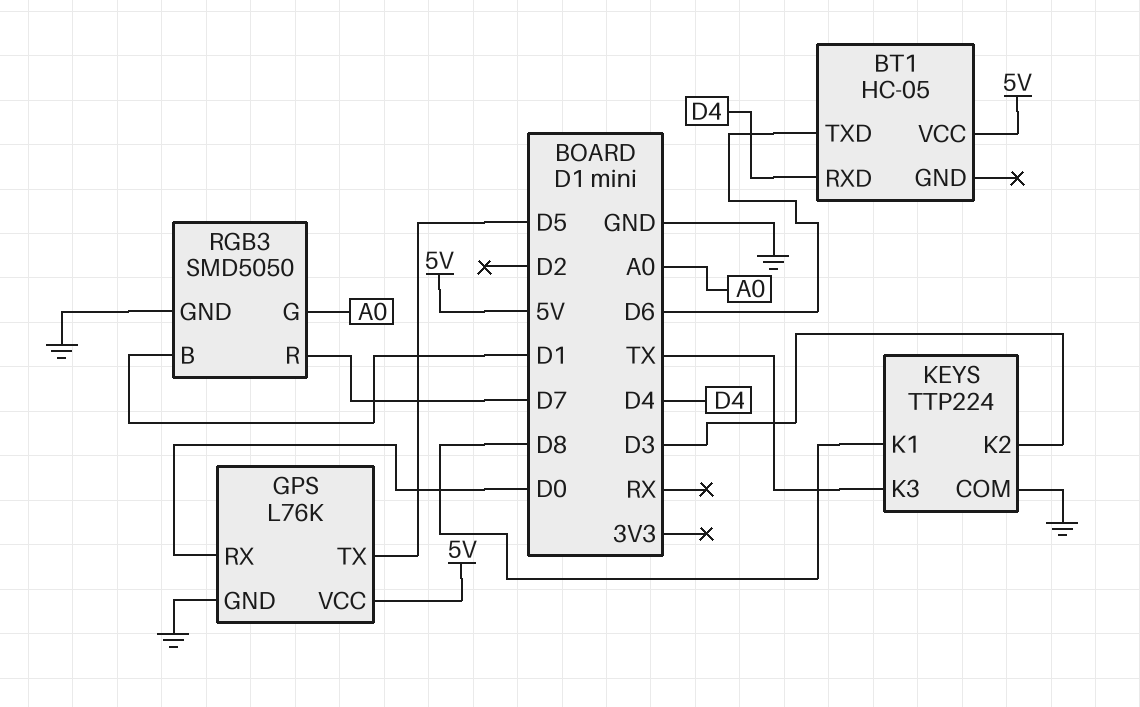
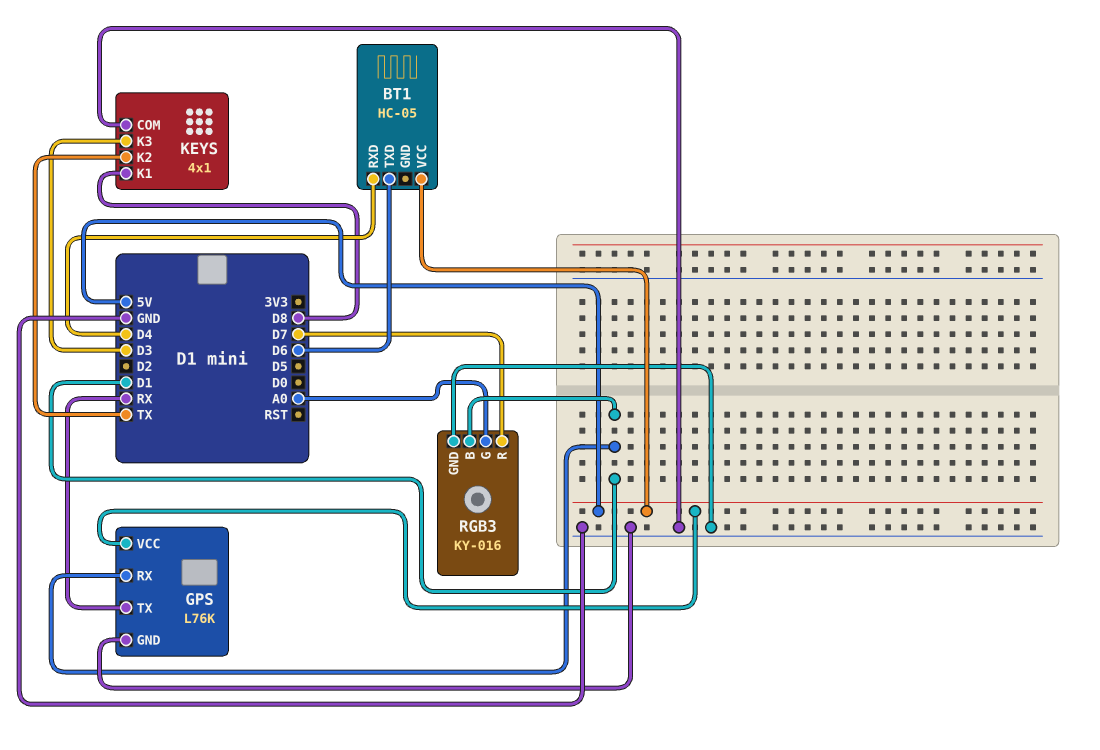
GPS pin RX: D0 -> D1
GPS pin TX: D5 -> RX
KEYS: TTP224 -> 4x1
KEYS pin K2: D3 -> TX
KEYS pin K3: TX -> D3
RGB3: SMD5050 -> KY-016

